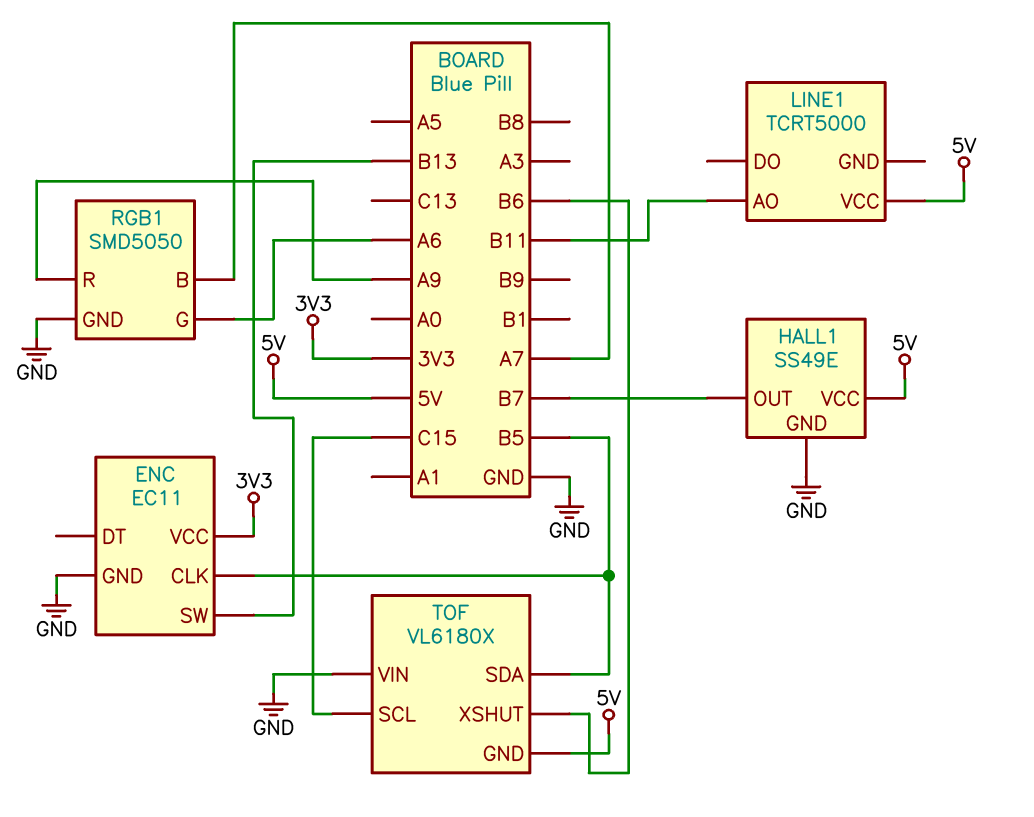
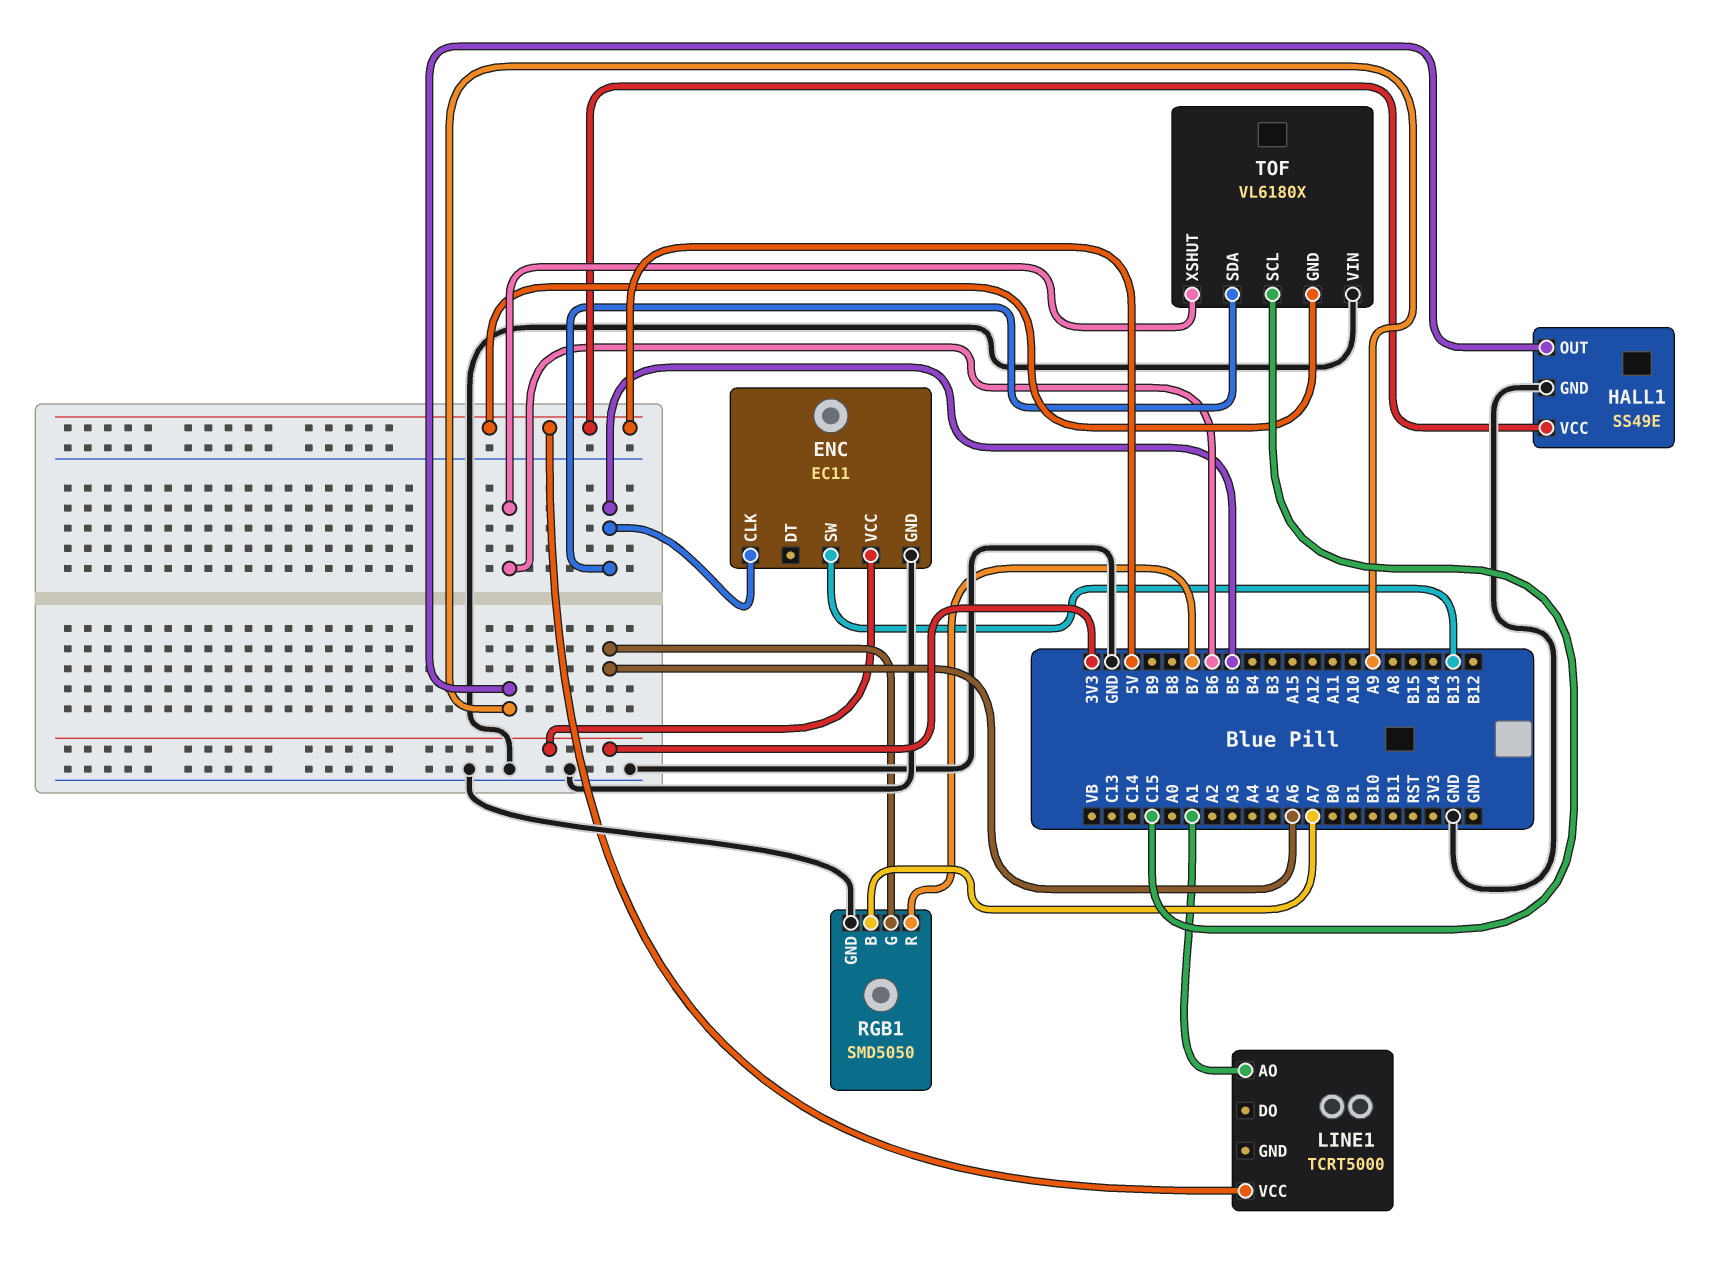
HALL1 pin OUT: B7 -> A9
LINE1 pin AO: B11 -> A1
RGB1 pin R: A9 -> B7

